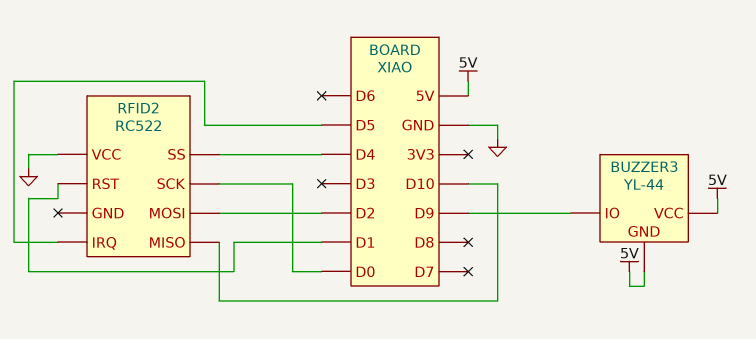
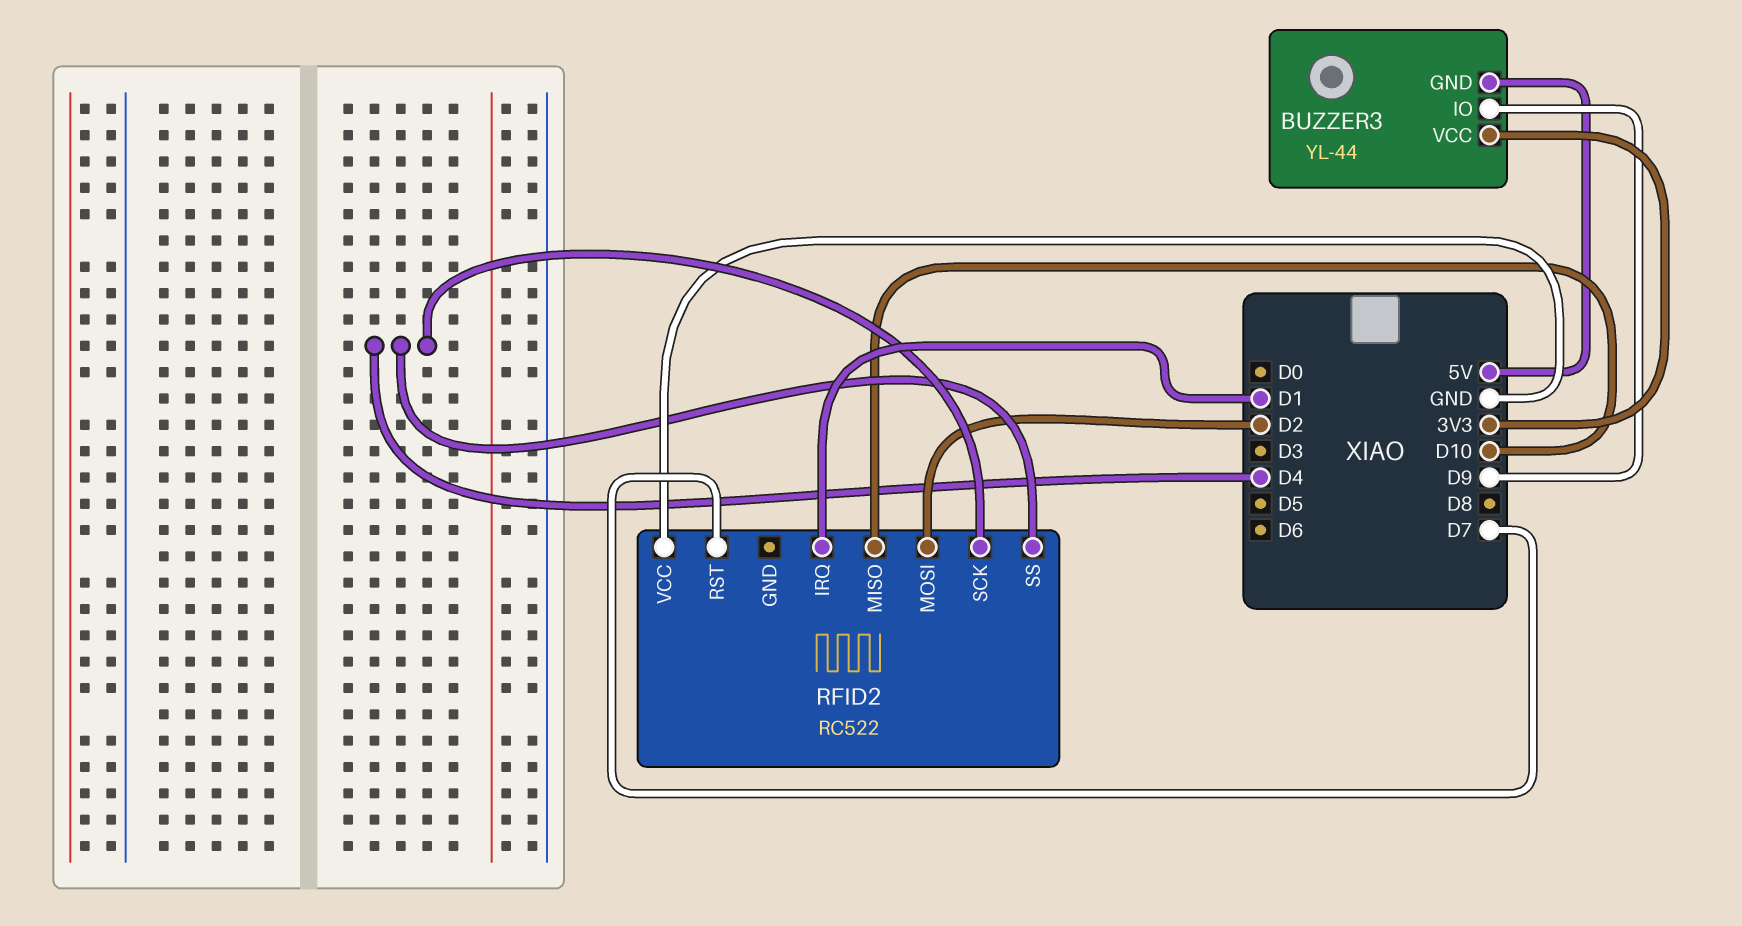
BUZZER3 pin VCC: 5V -> 3V3
RFID2 pin IRQ: D5 -> D1
RFID2 pin RST: D1 -> D7
RFID2 pin SCK: D0 -> D4

